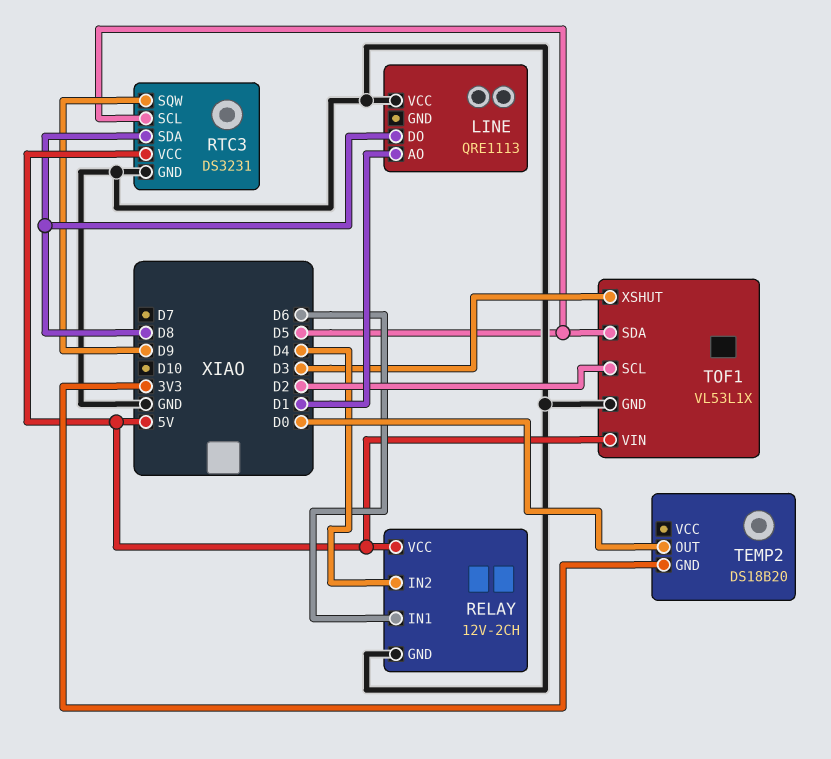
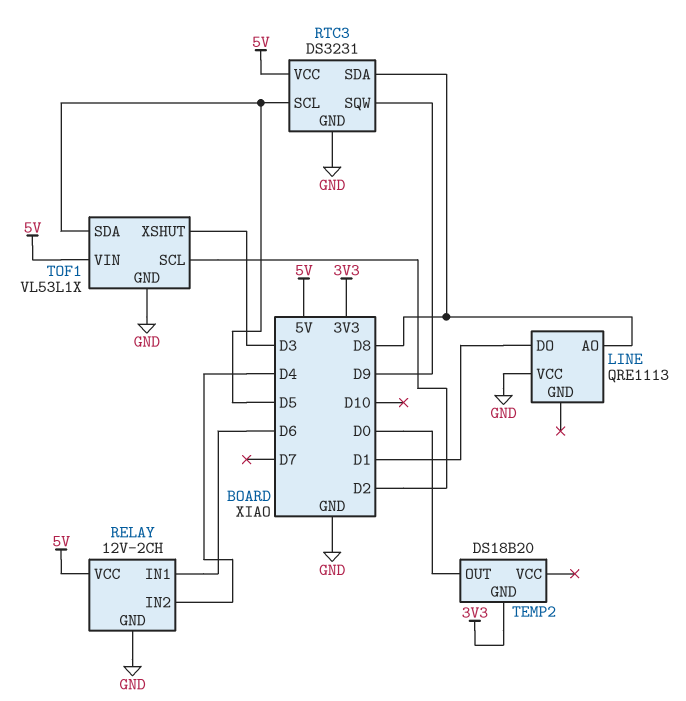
LINE pin AO: D1 -> D8
LINE pin DO: D8 -> D1

